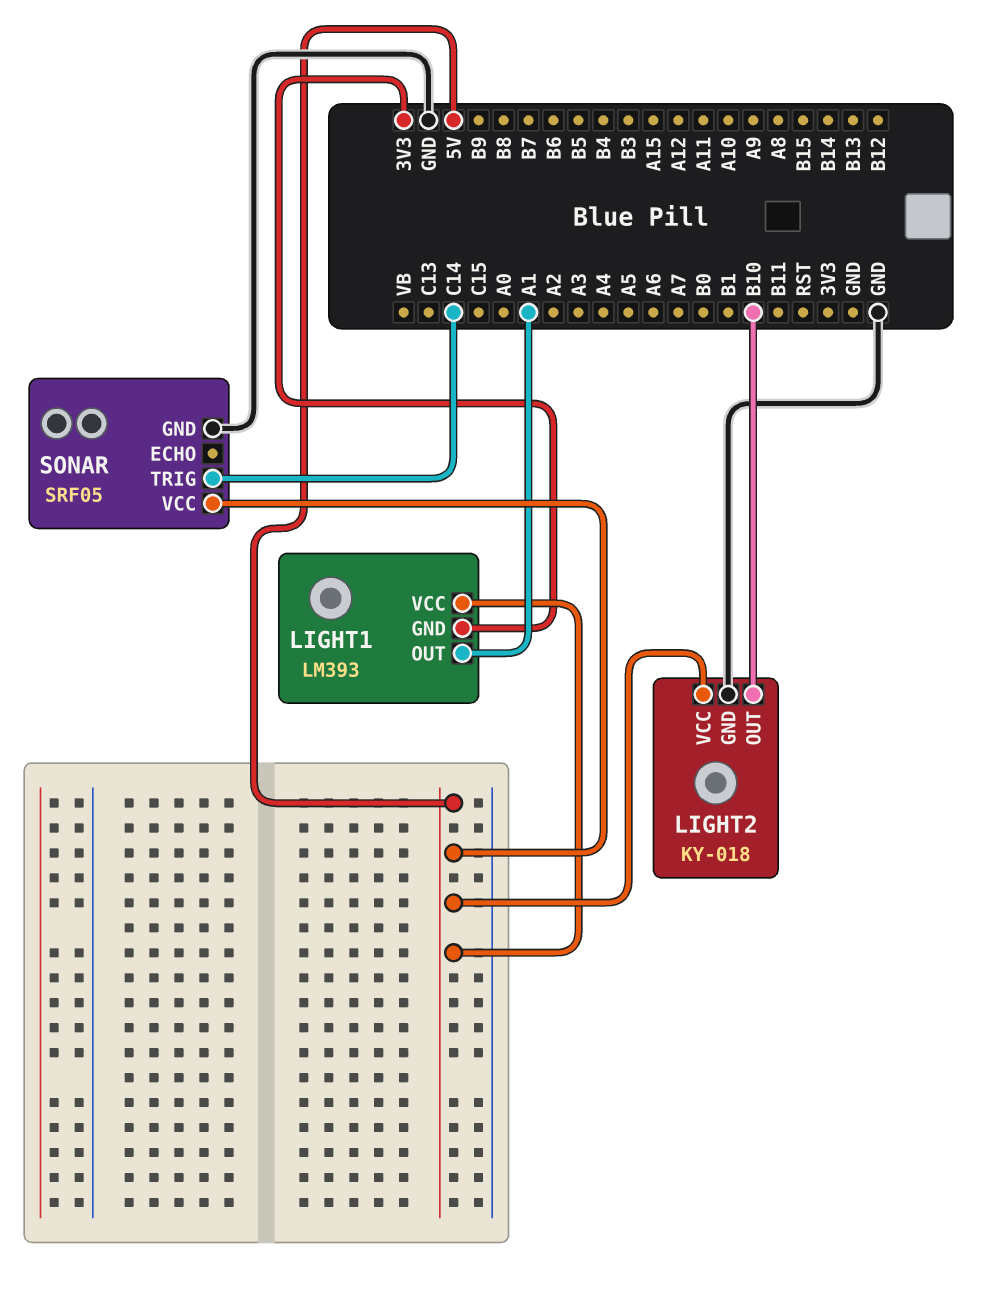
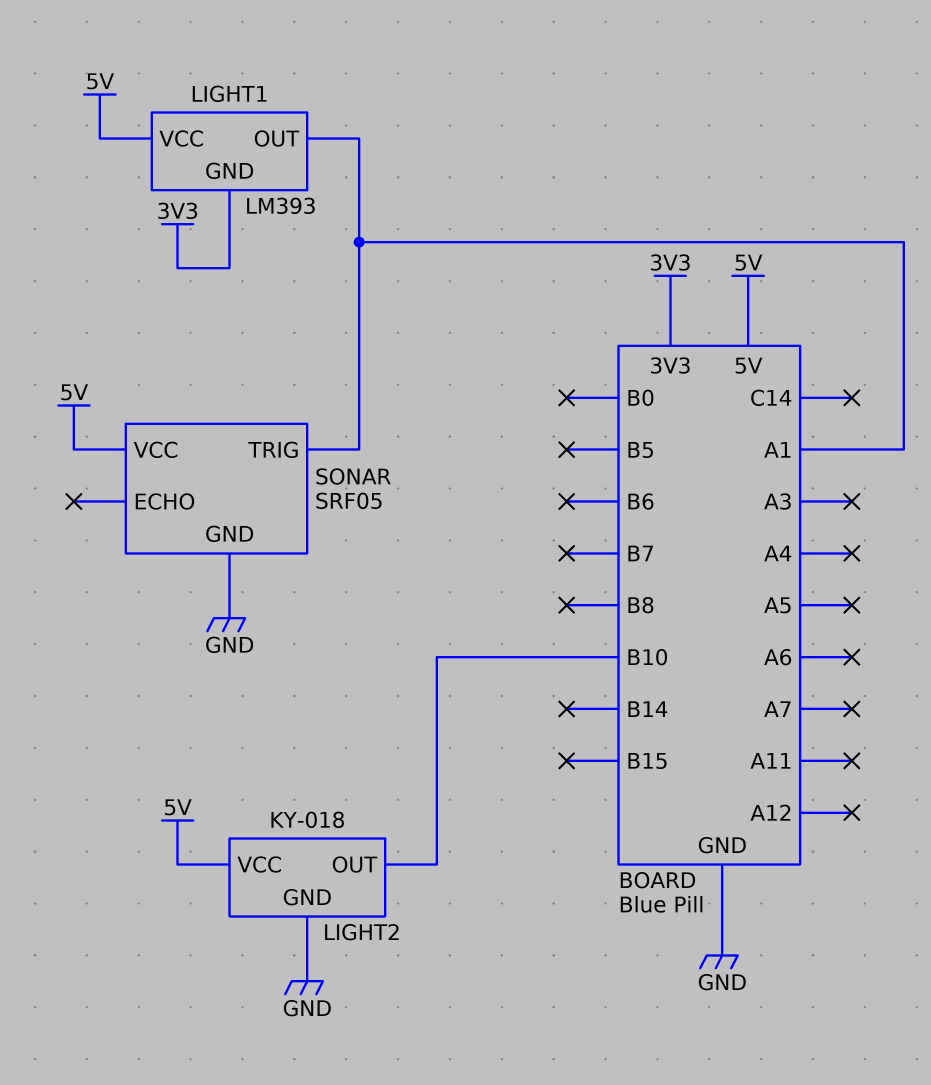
SONAR pin TRIG: C14 -> A1

